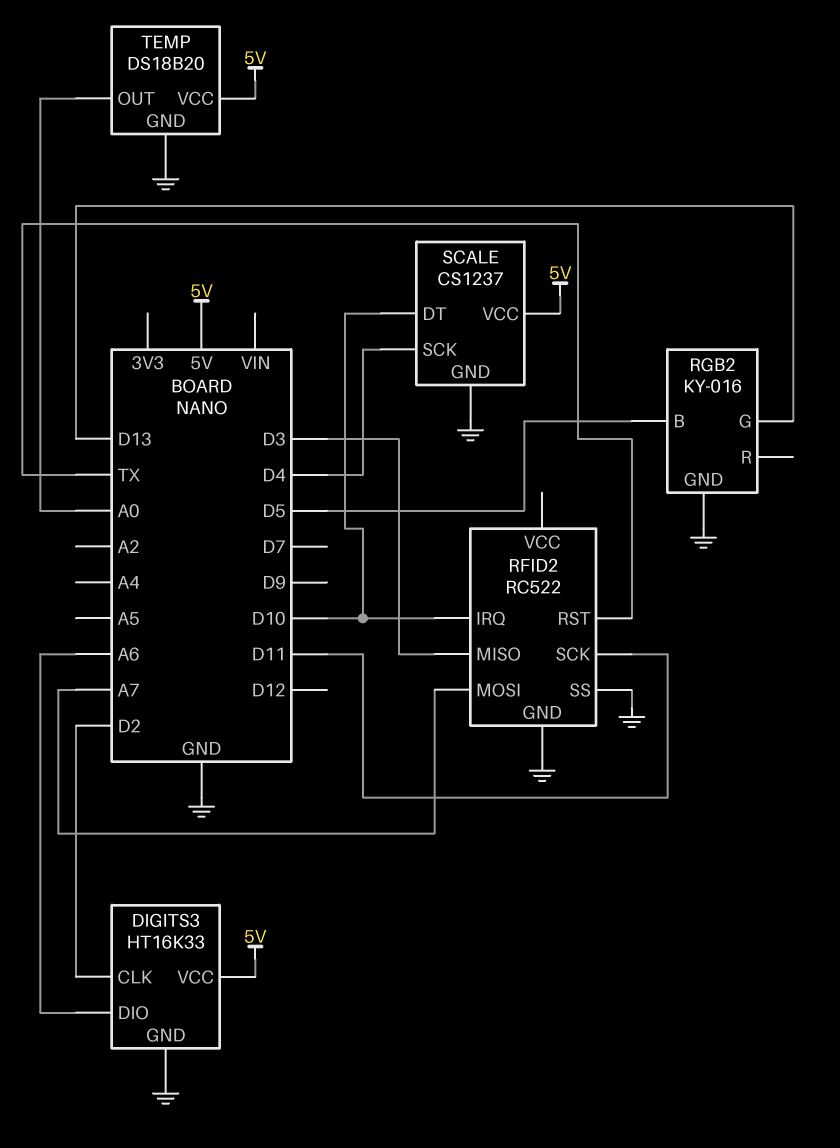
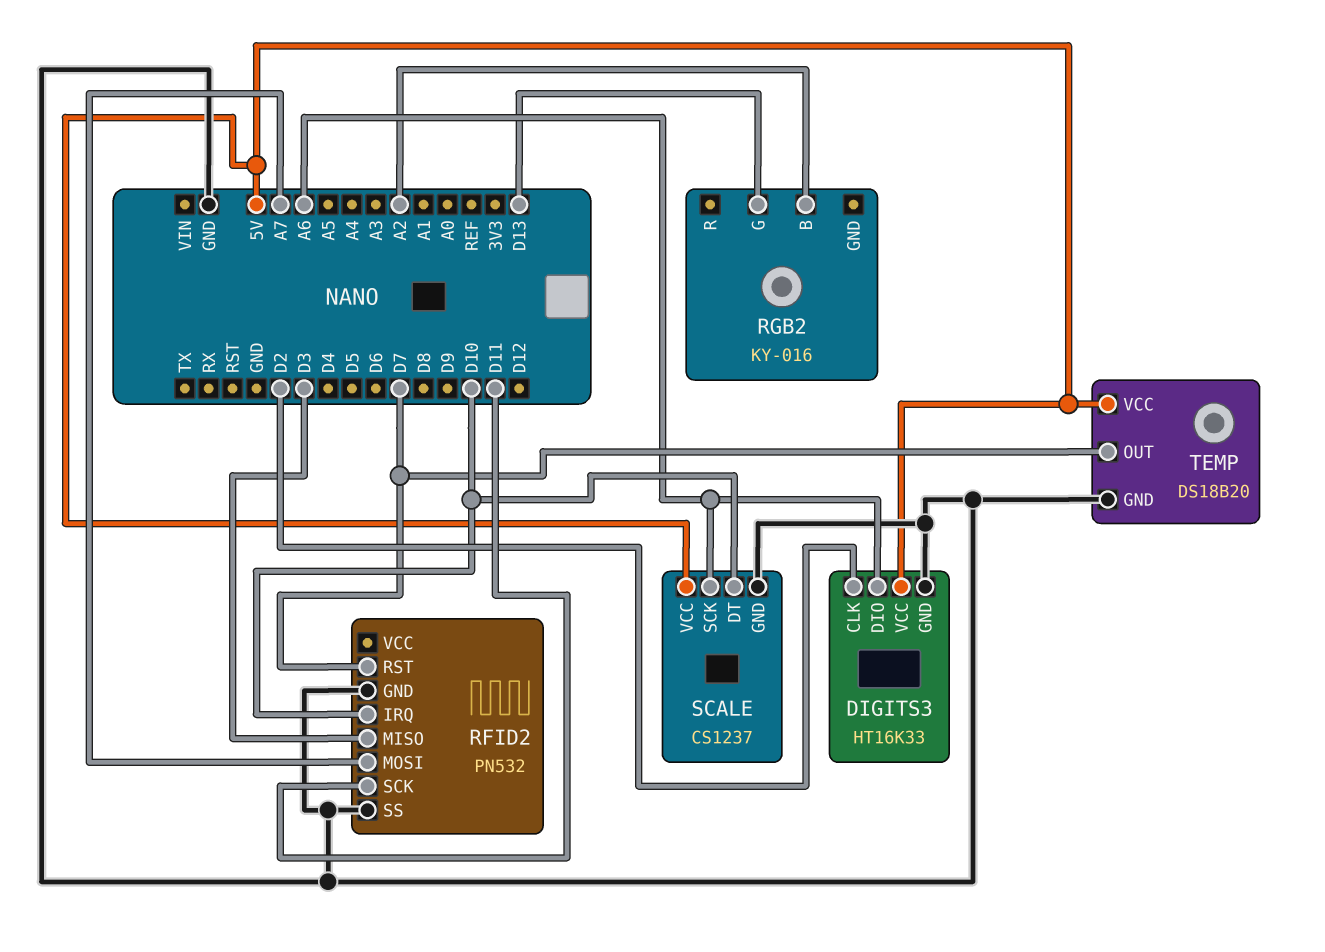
RFID2: RC522 -> PN532
RFID2 pin RST: TX -> D7
RGB2 pin B: D5 -> A2
RGB2 pin GND: GND -> none
SCALE pin SCK: D4 -> A6
TEMP pin OUT: A0 -> D7

